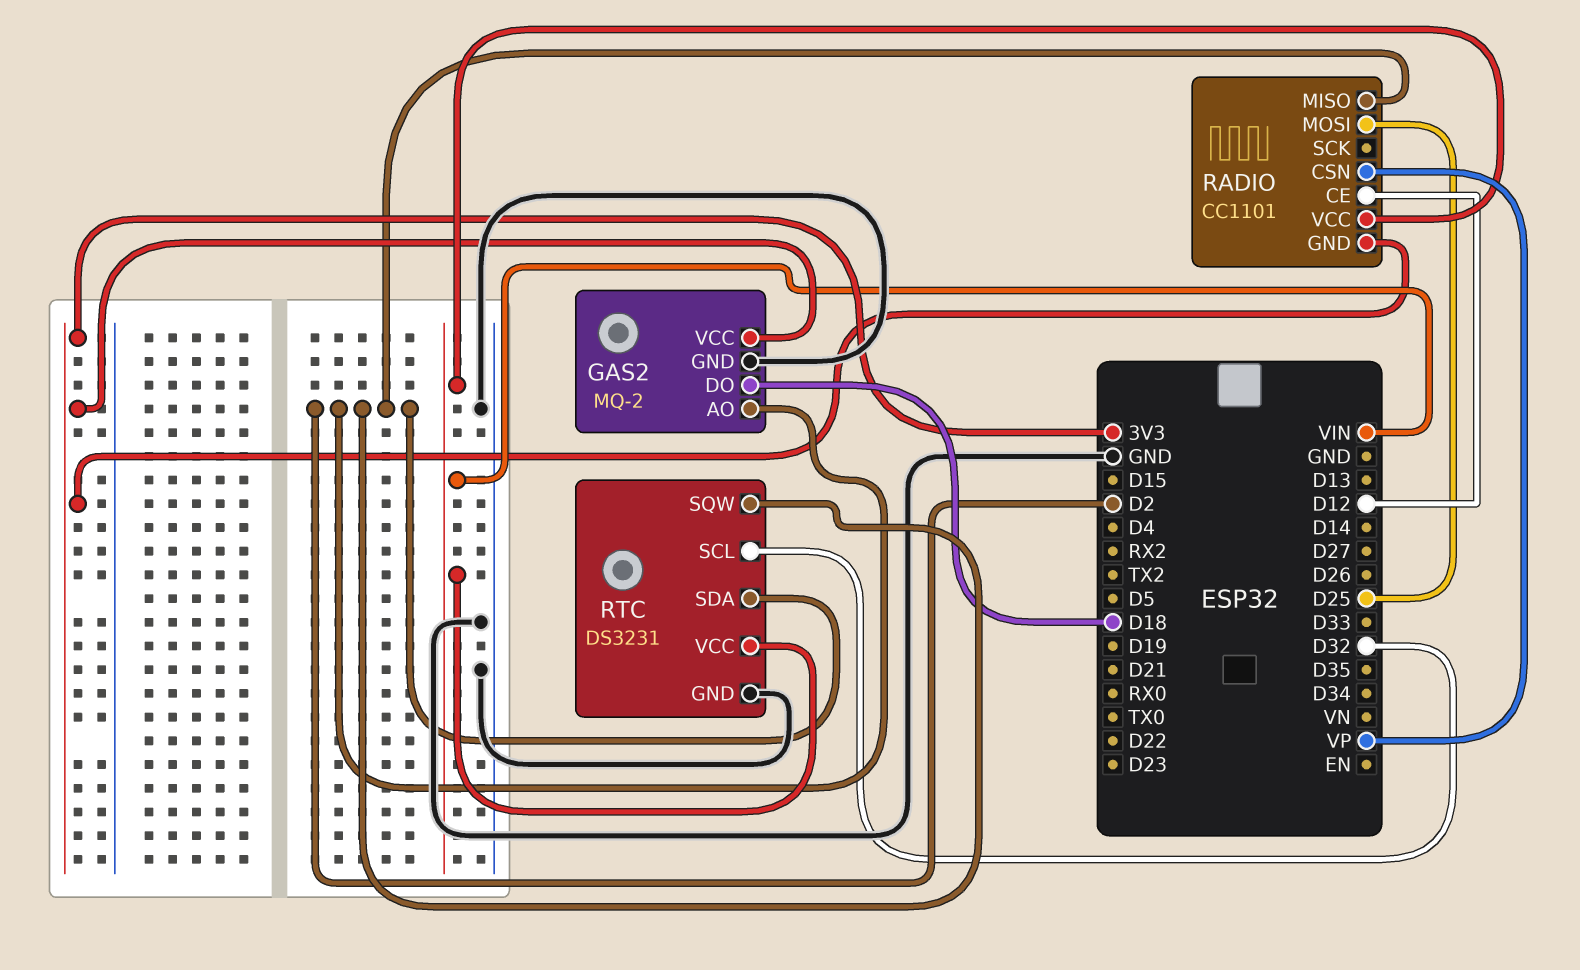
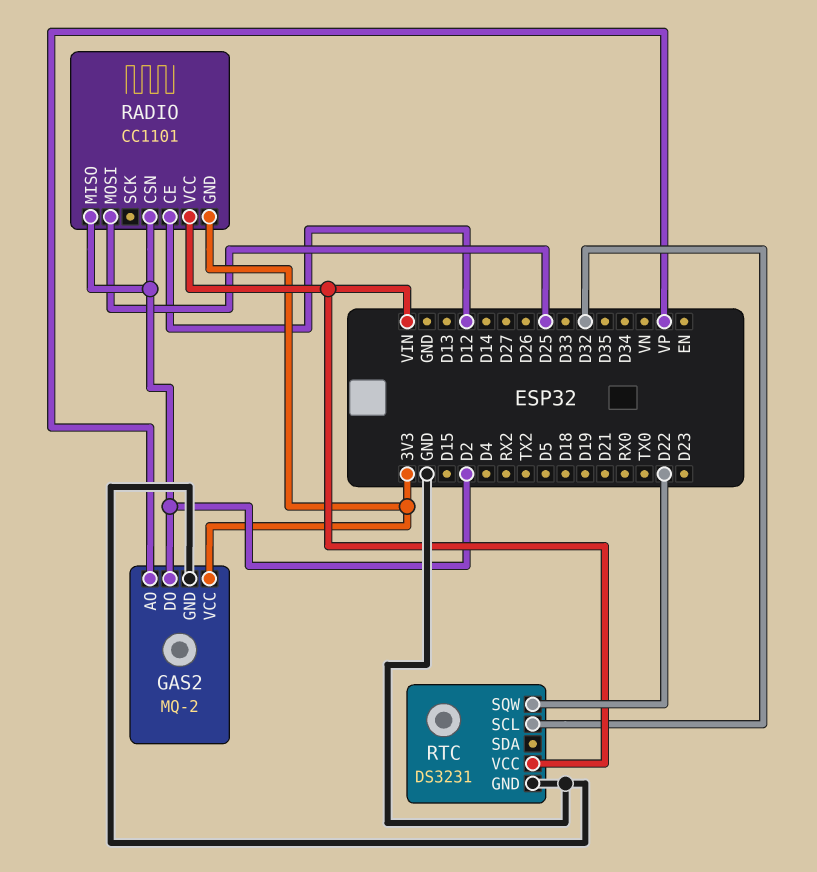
GAS2 pin AO: D2 -> VP
GAS2 pin DO: D18 -> D2
RADIO pin CSN: VP -> D2
RTC pin SDA: D2 -> none
RTC pin SQW: D2 -> D22

